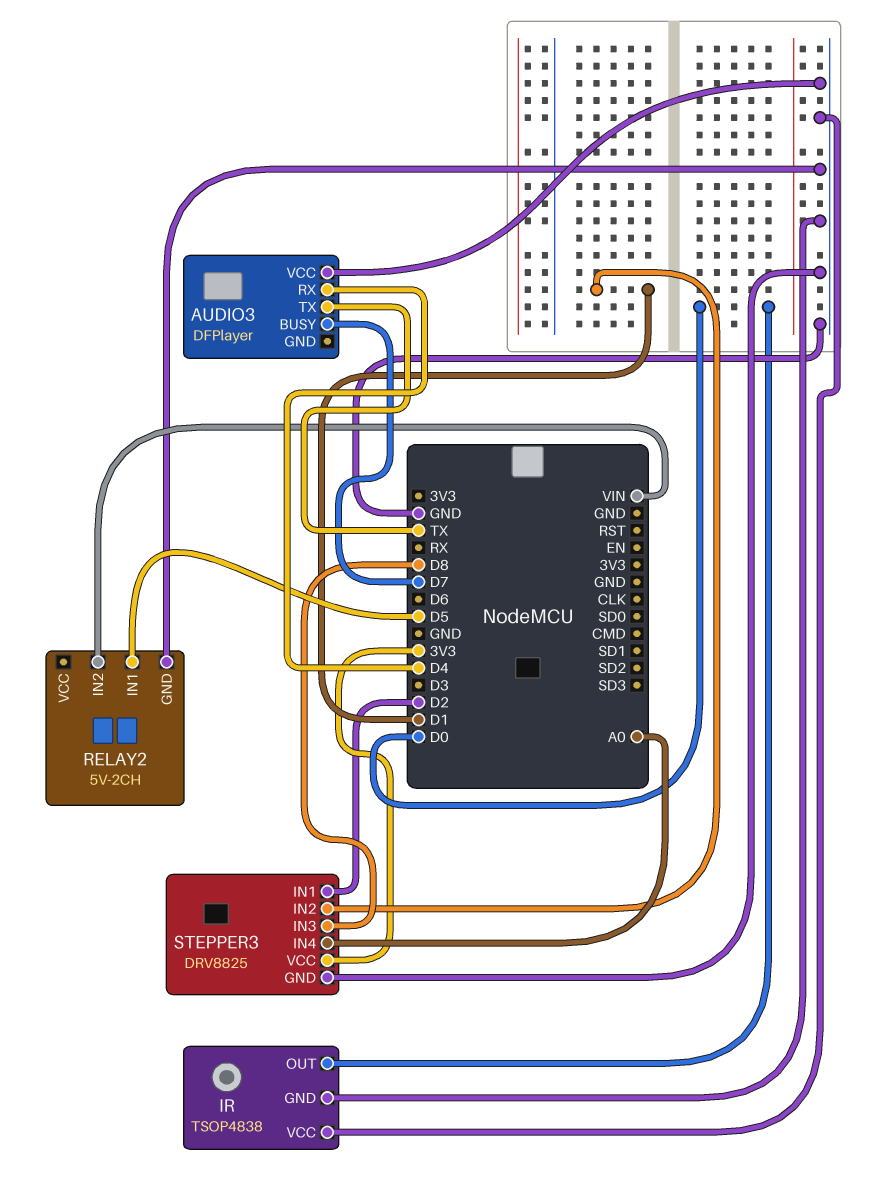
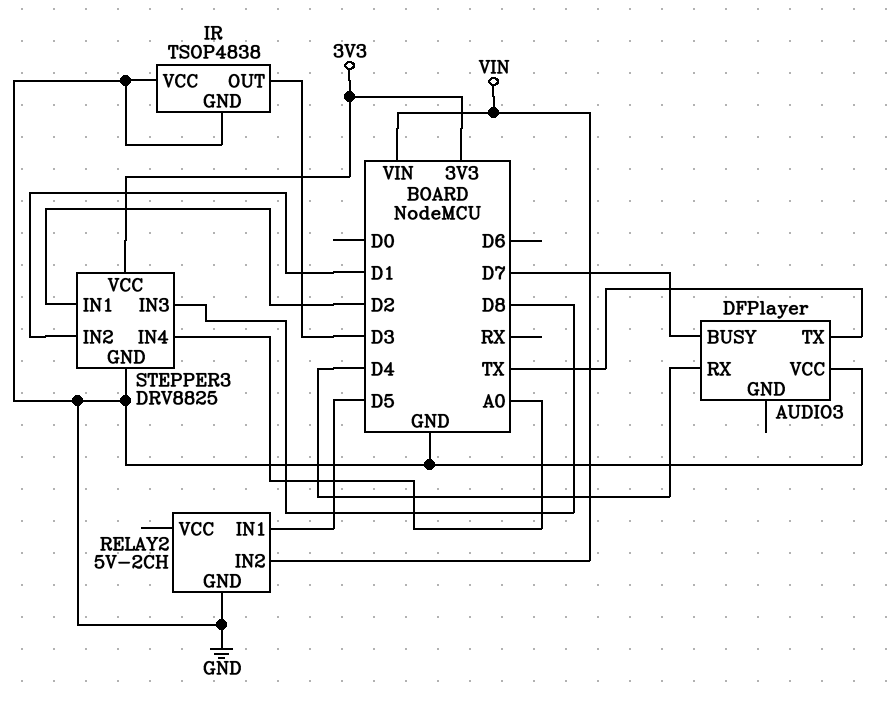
IR pin OUT: D0 -> D3

